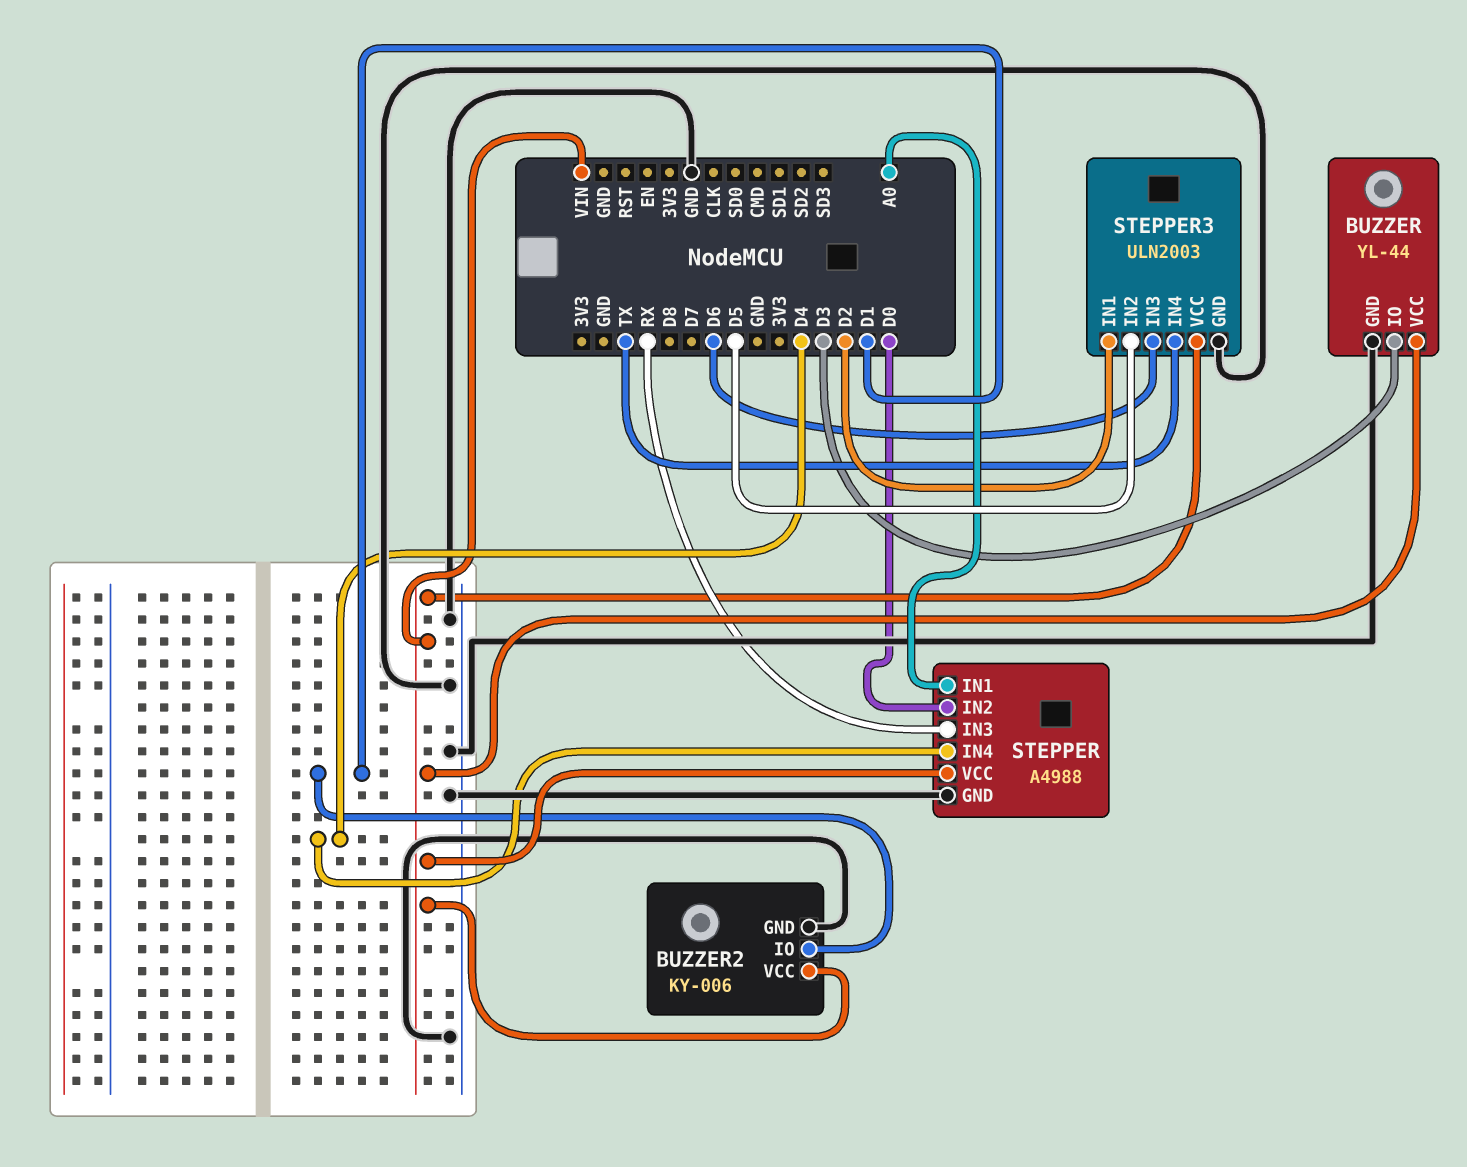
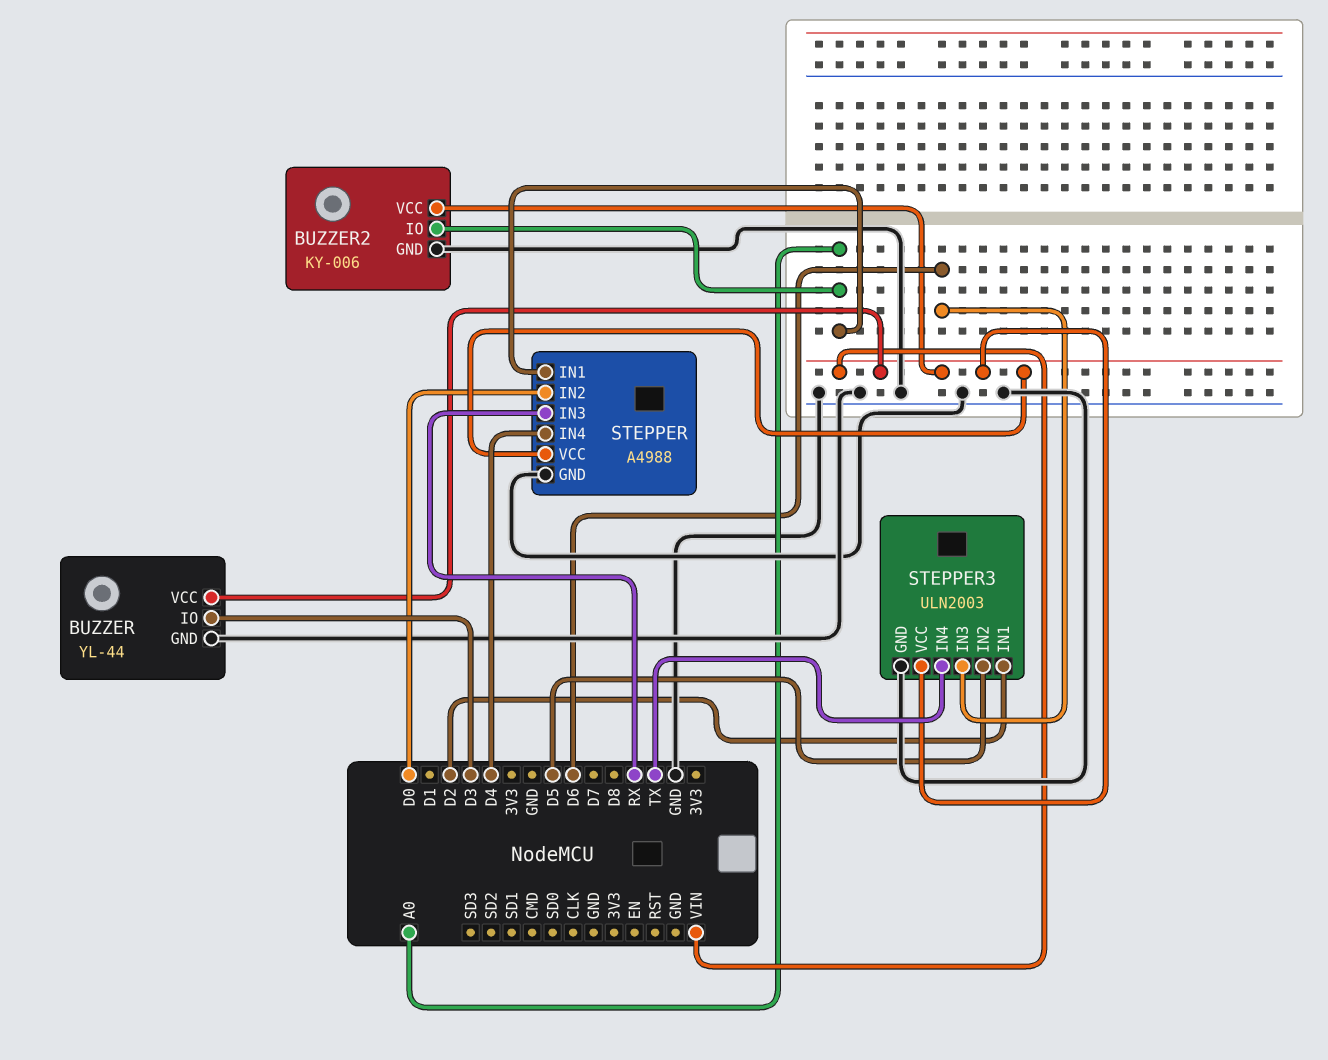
BUZZER2 pin IO: D1 -> A0

